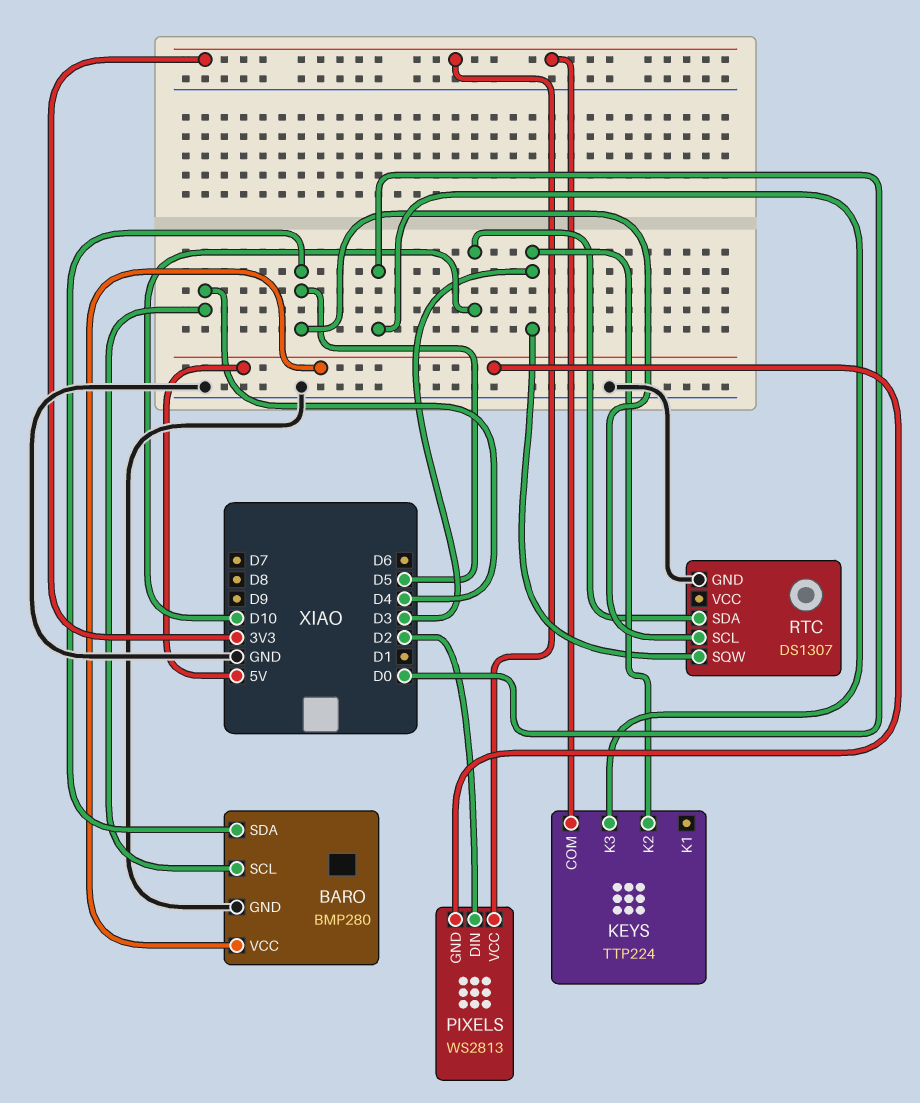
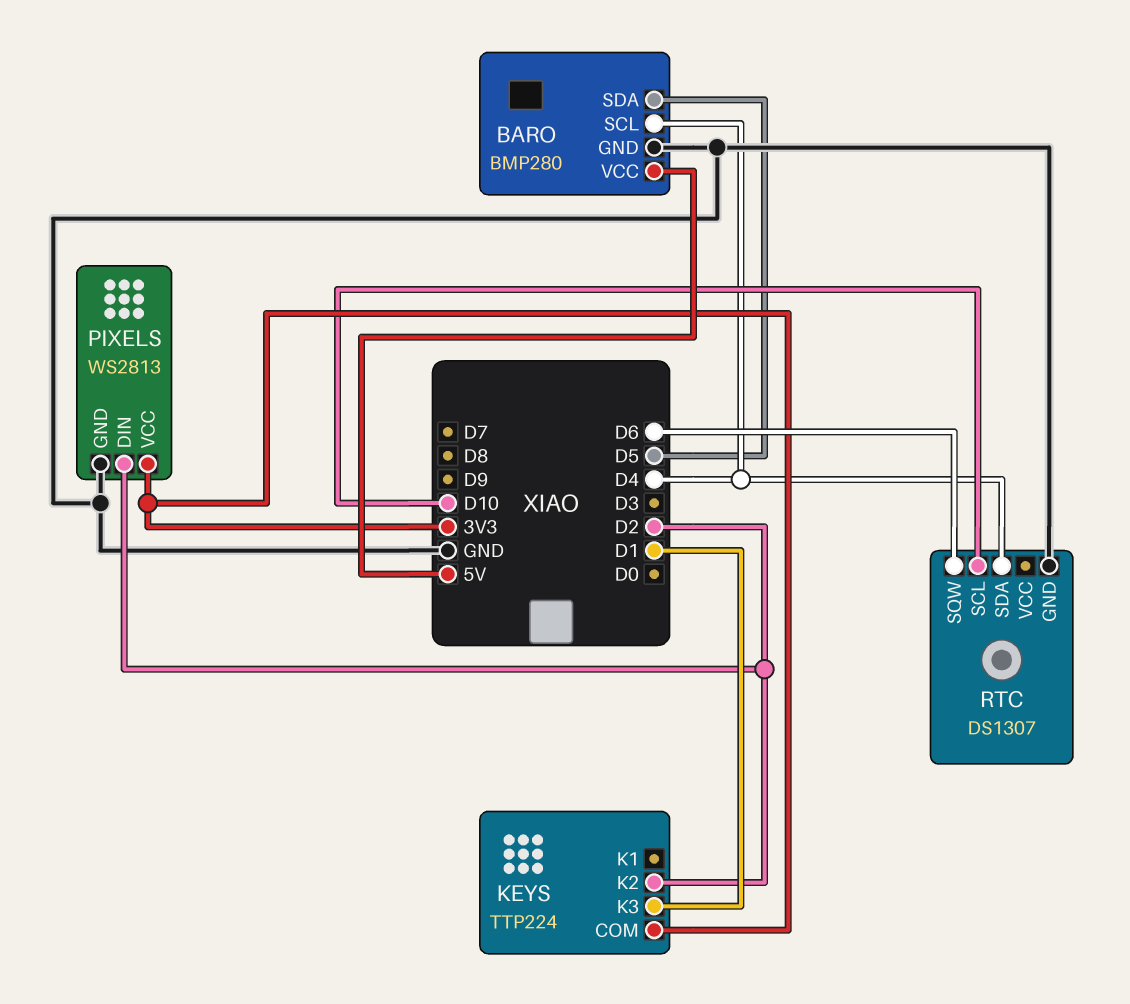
KEYS pin K2: D3 -> D2
KEYS pin K3: D0 -> D1
PIXELS pin GND: 5V -> GND
RTC pin SCL: D5 -> D10
RTC pin SDA: D10 -> D4
RTC pin SQW: D3 -> D6

